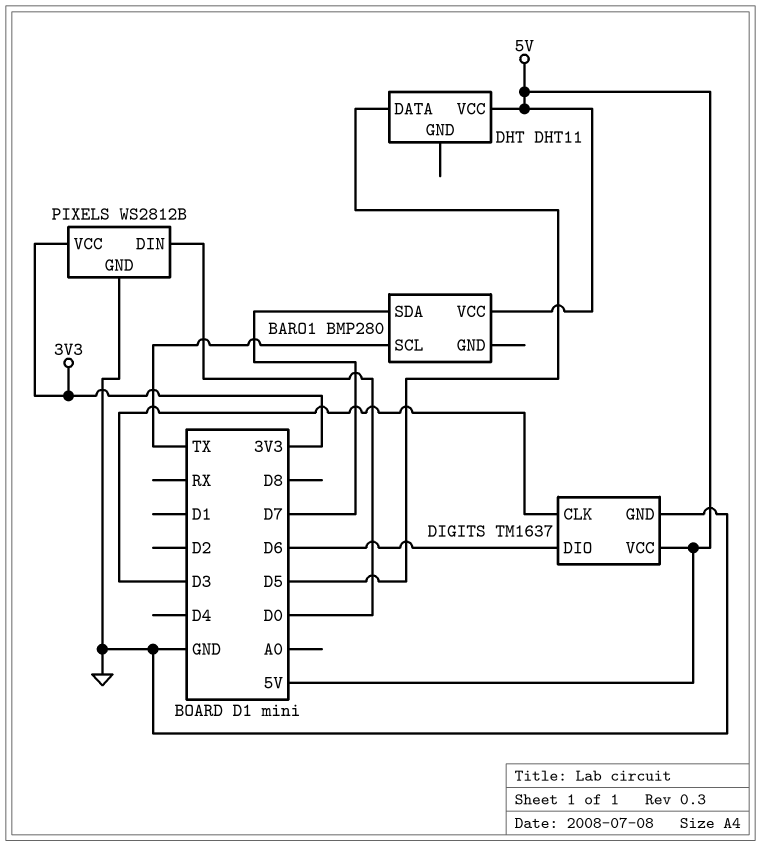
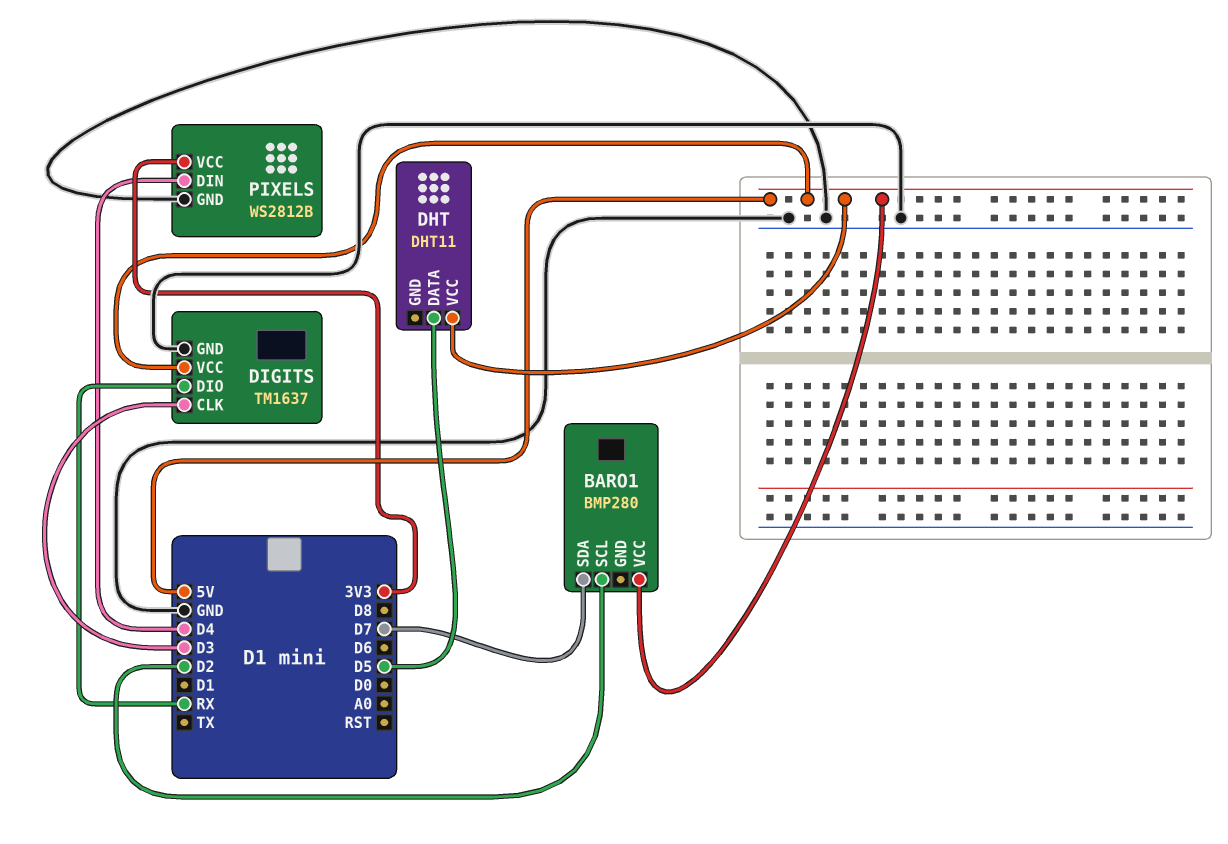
BARO1 pin SCL: TX -> D2
DIGITS pin DIO: D6 -> RX
PIXELS pin DIN: D0 -> D4

